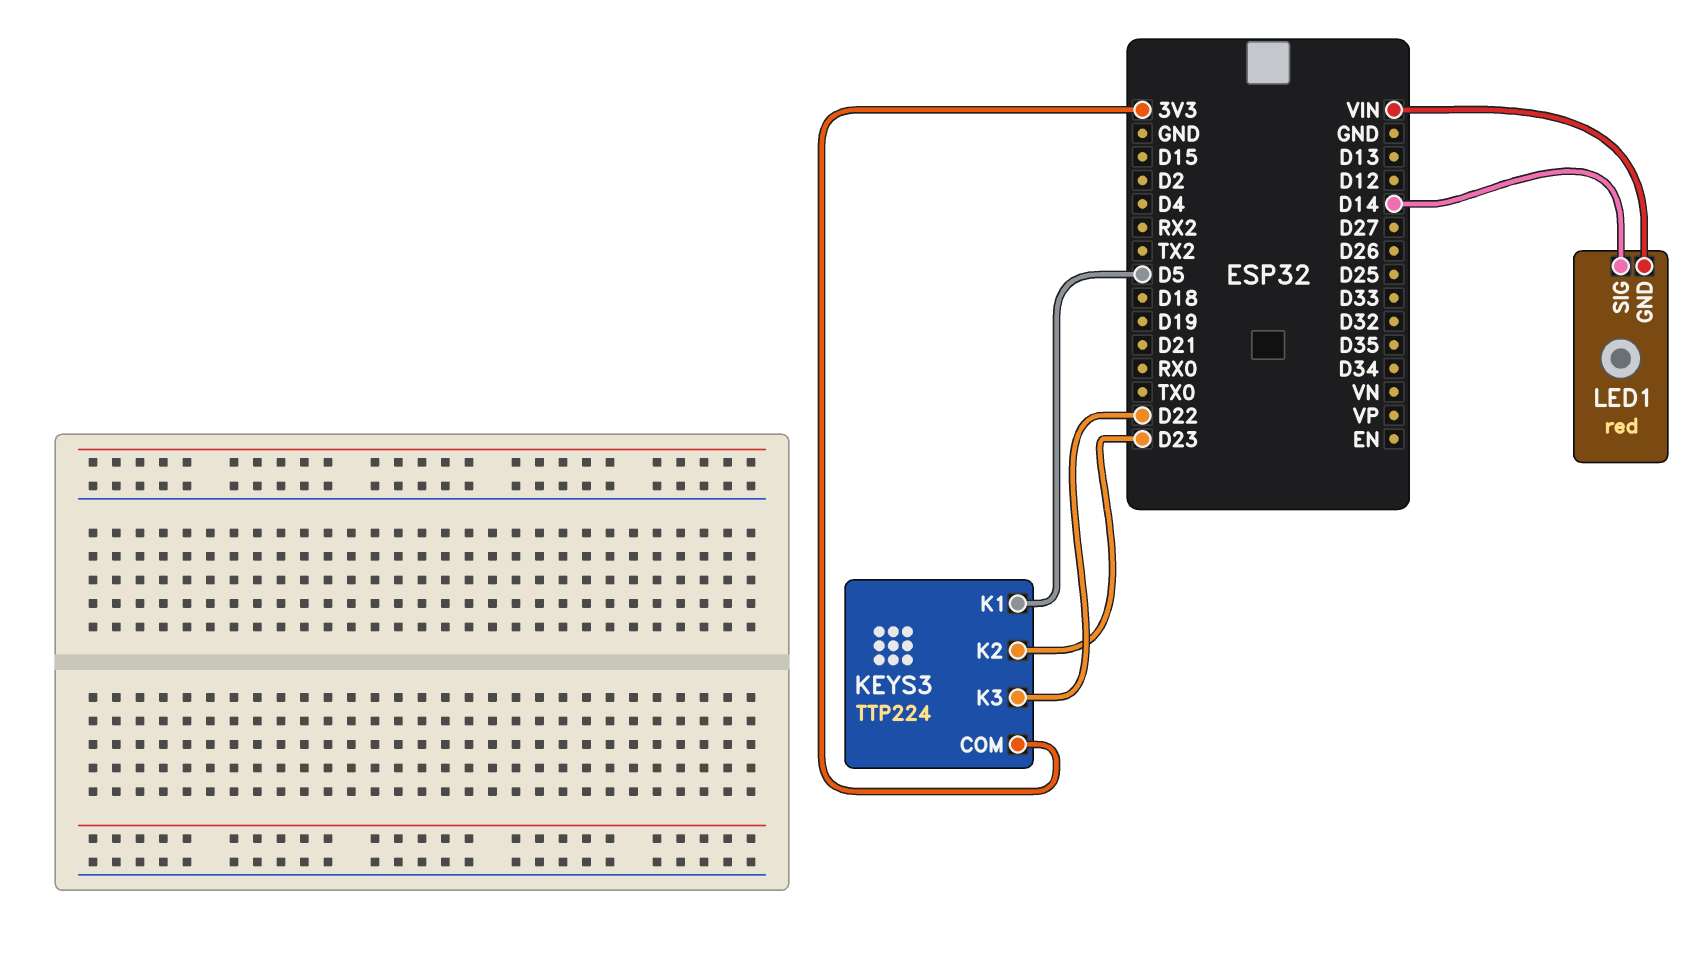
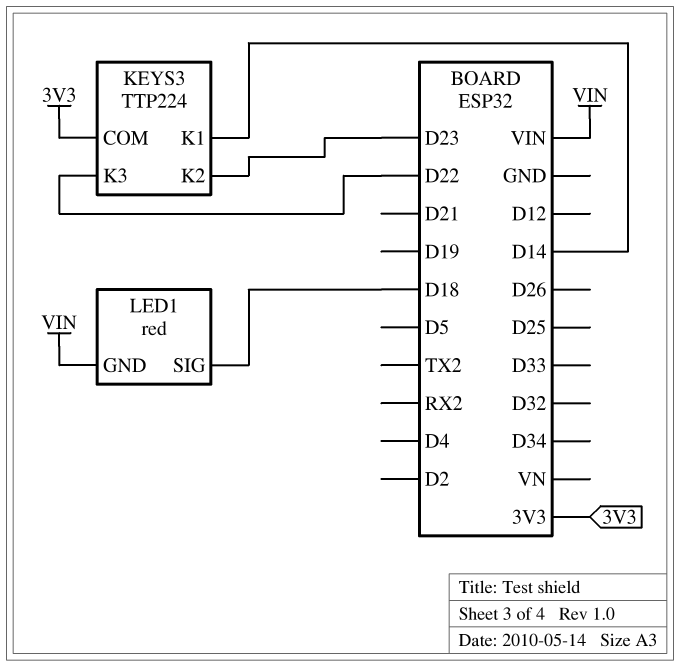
KEYS3 pin K1: D5 -> D14
LED1 pin SIG: D14 -> D18

